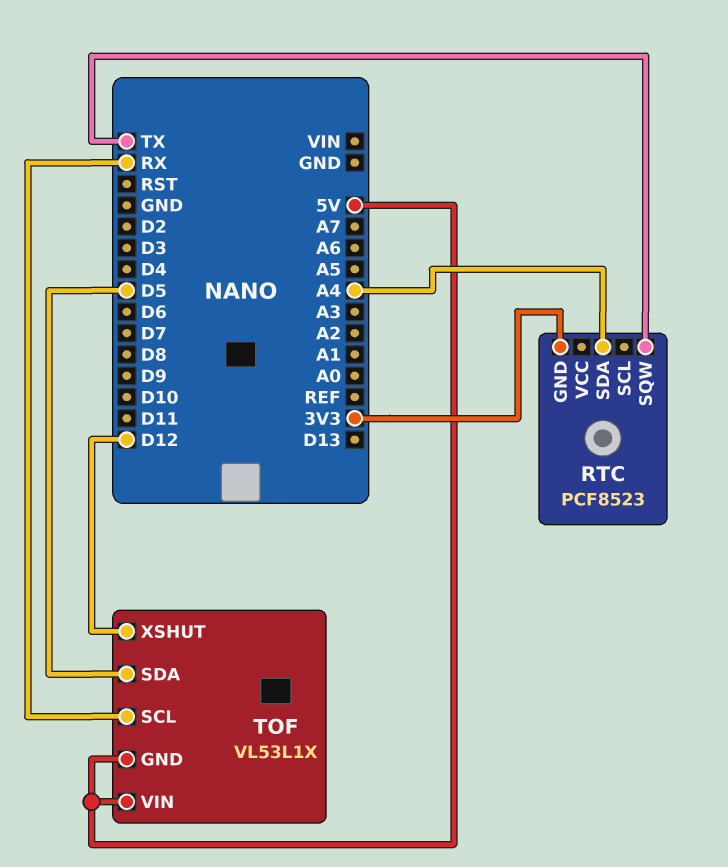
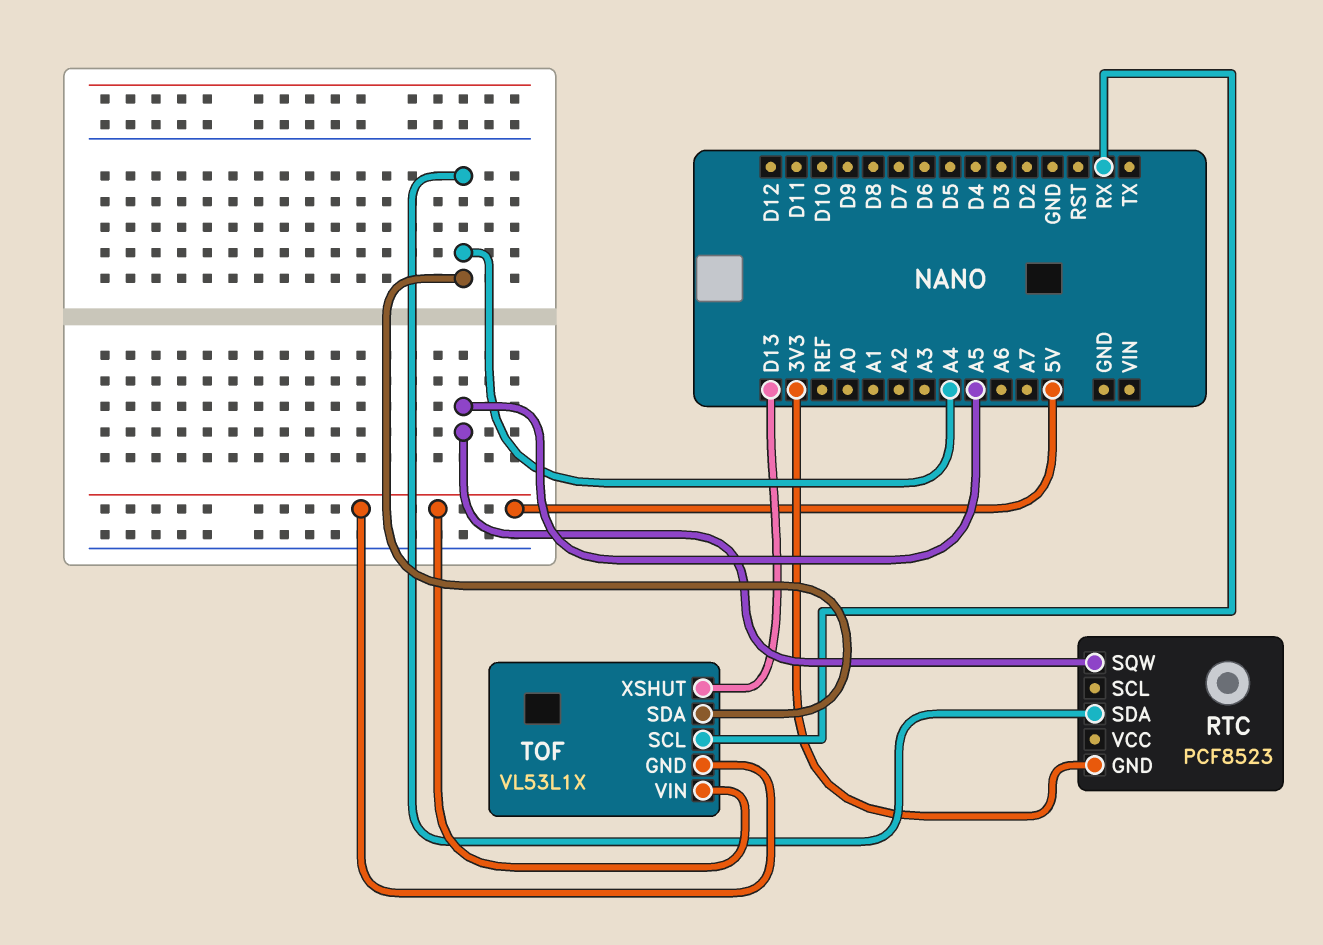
RTC pin SQW: TX -> A5
TOF pin SDA: D5 -> A4
TOF pin XSHUT: D12 -> D13

